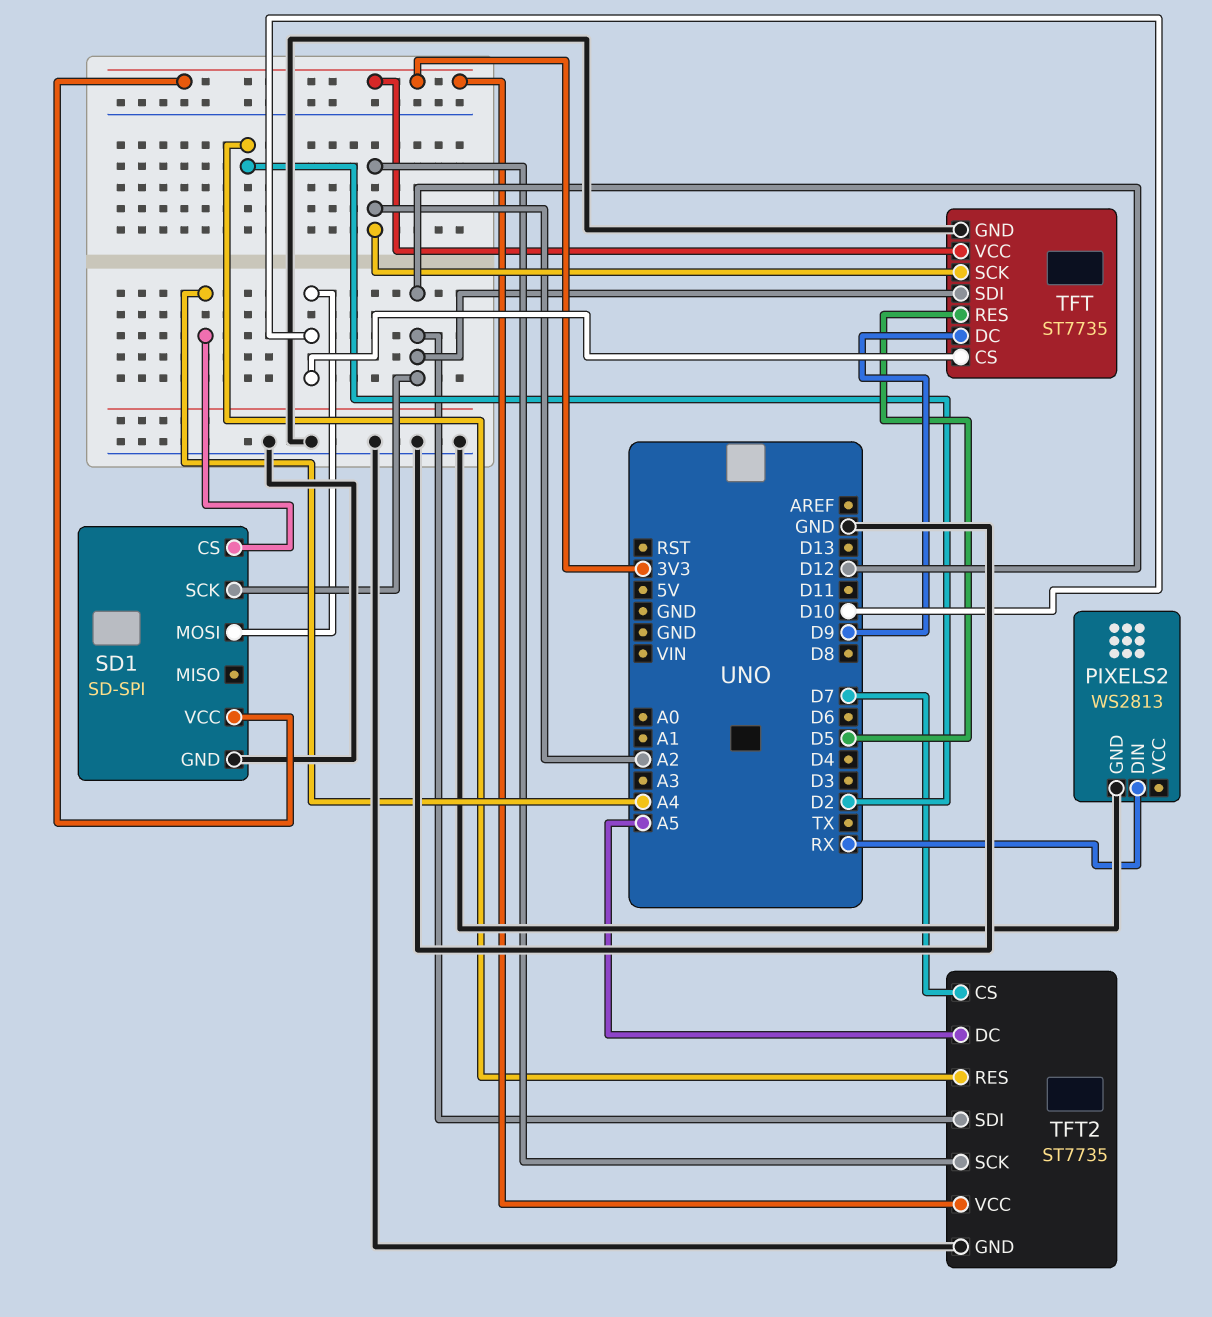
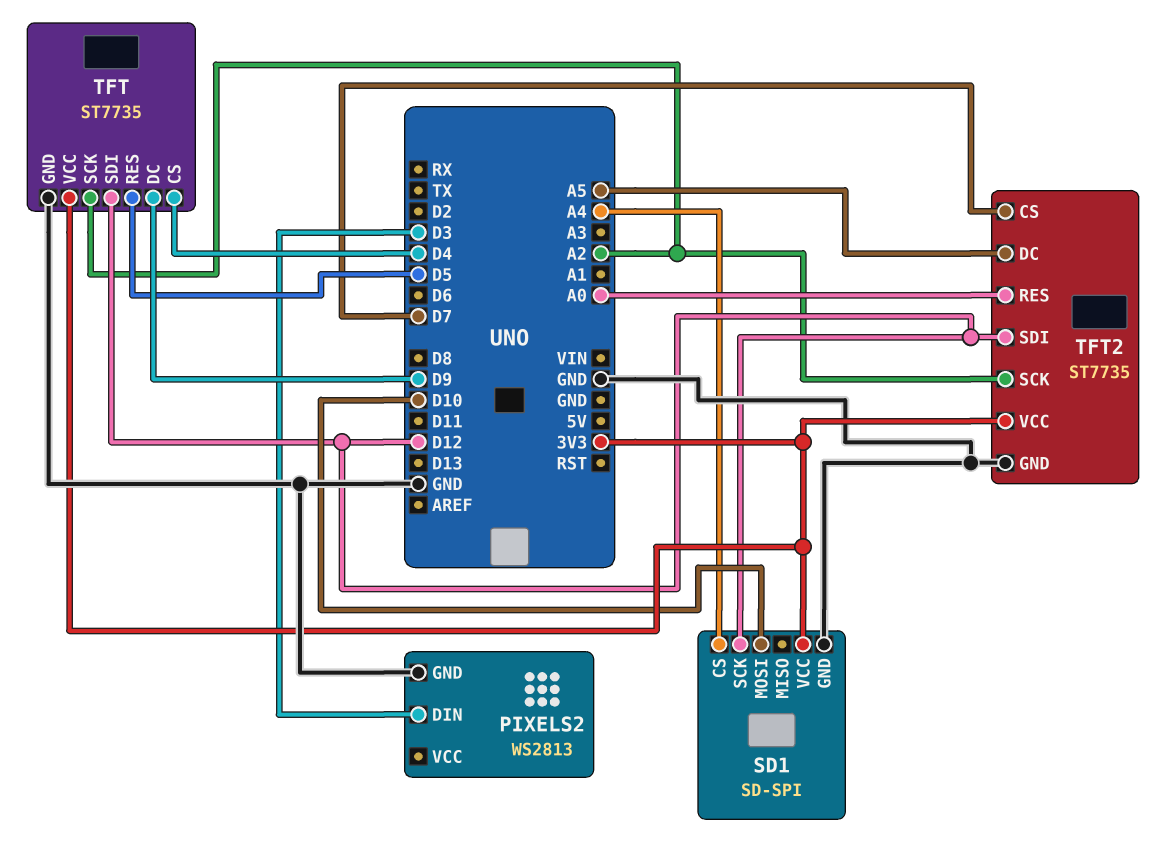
PIXELS2 pin DIN: RX -> D3
TFT pin CS: D10 -> D4
TFT2 pin RES: D2 -> A0

